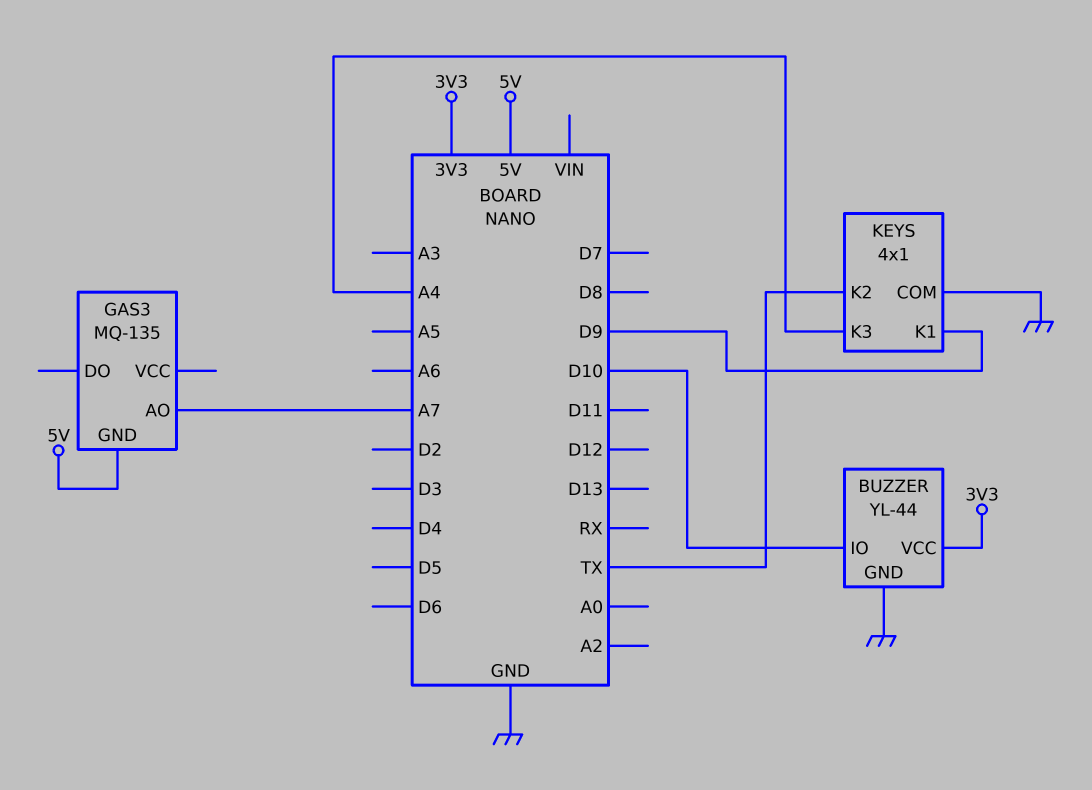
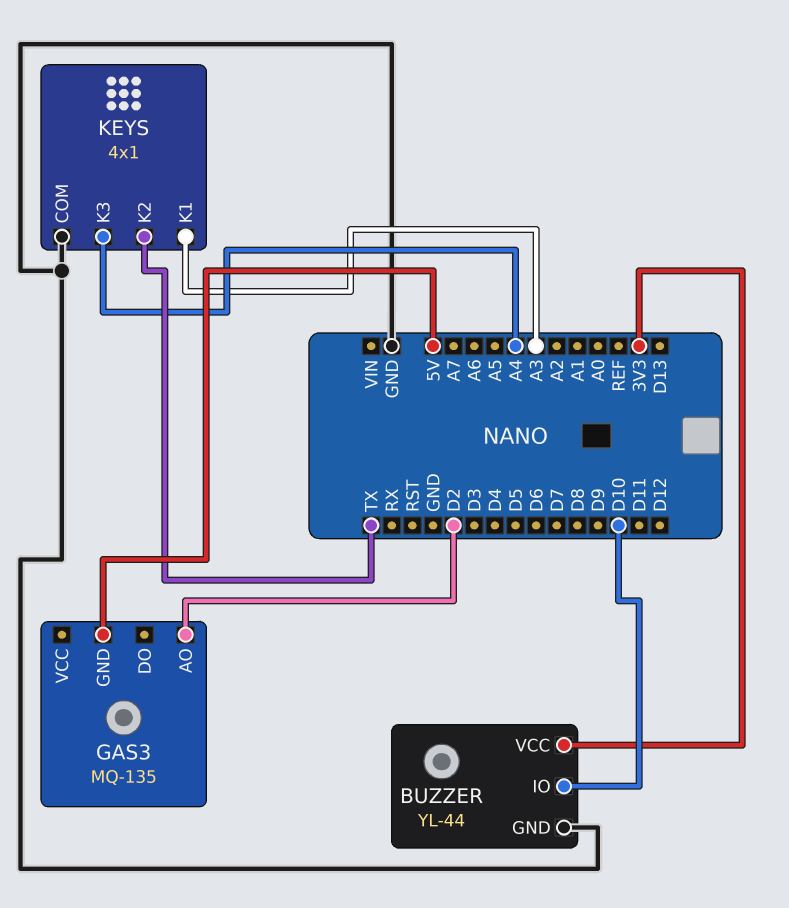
GAS3 pin AO: A7 -> D2
KEYS pin K1: D9 -> A3

